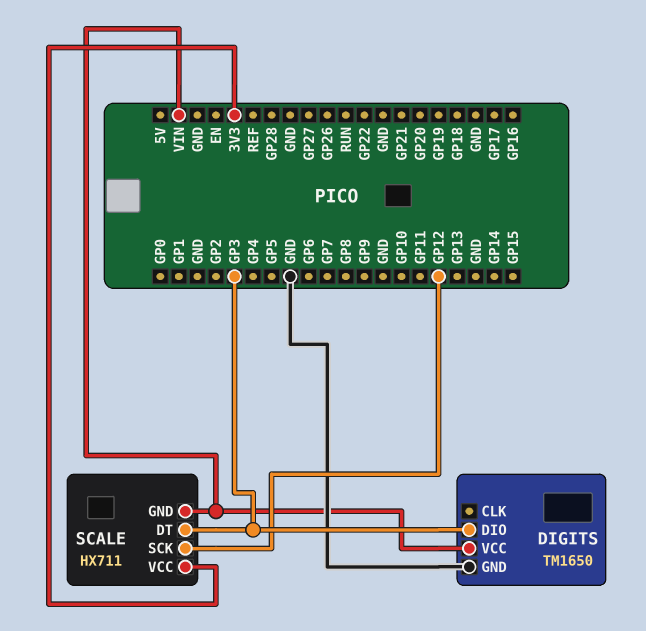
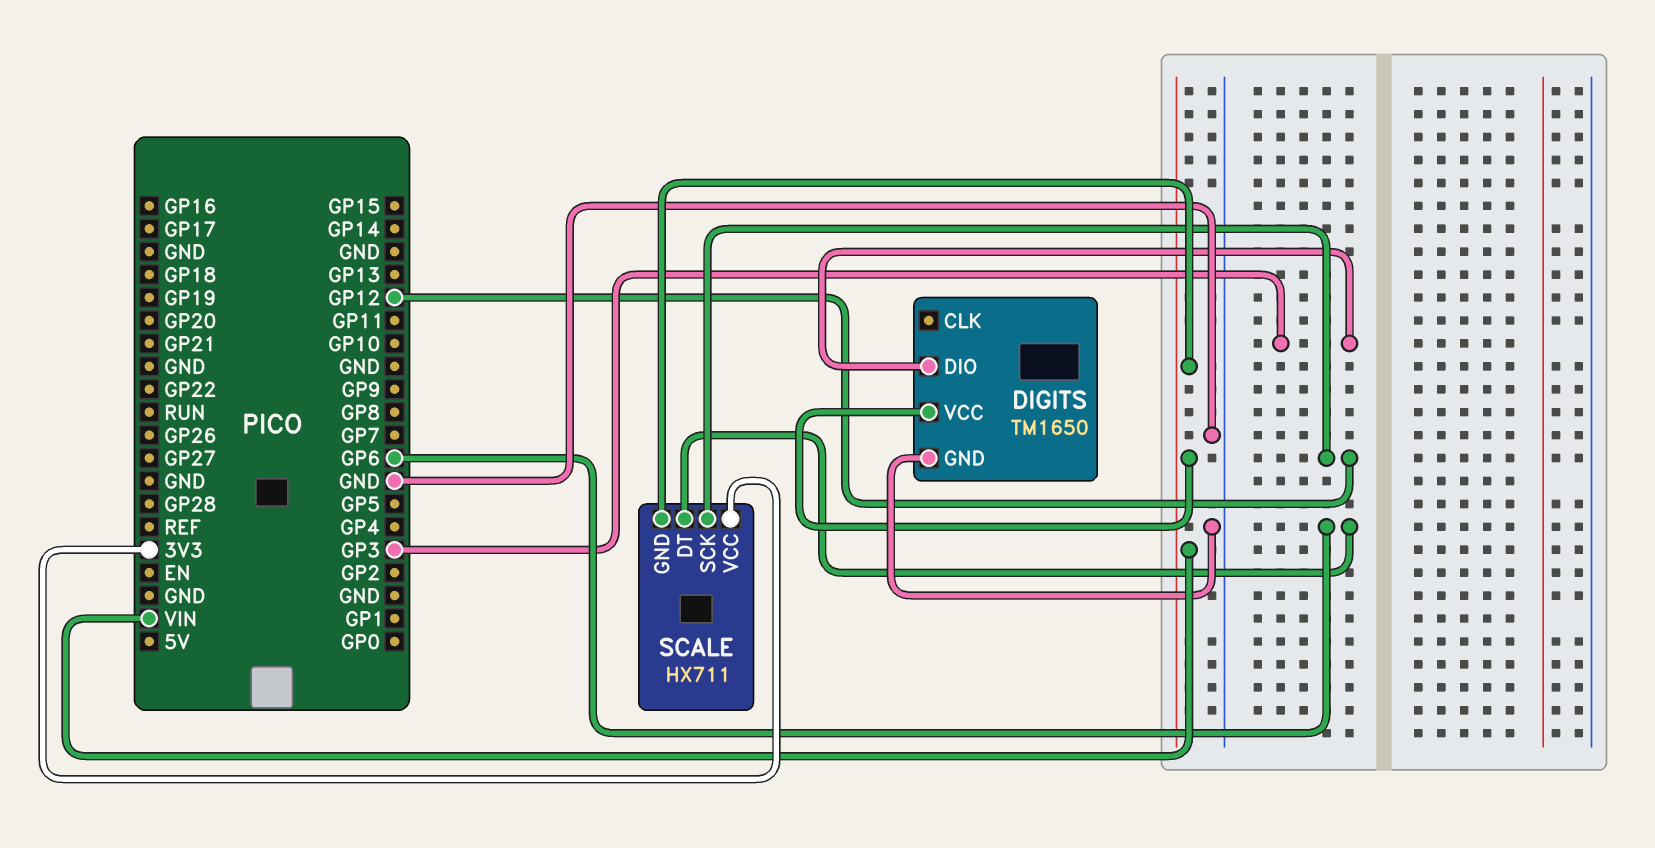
SCALE pin DT: GP3 -> GP6

